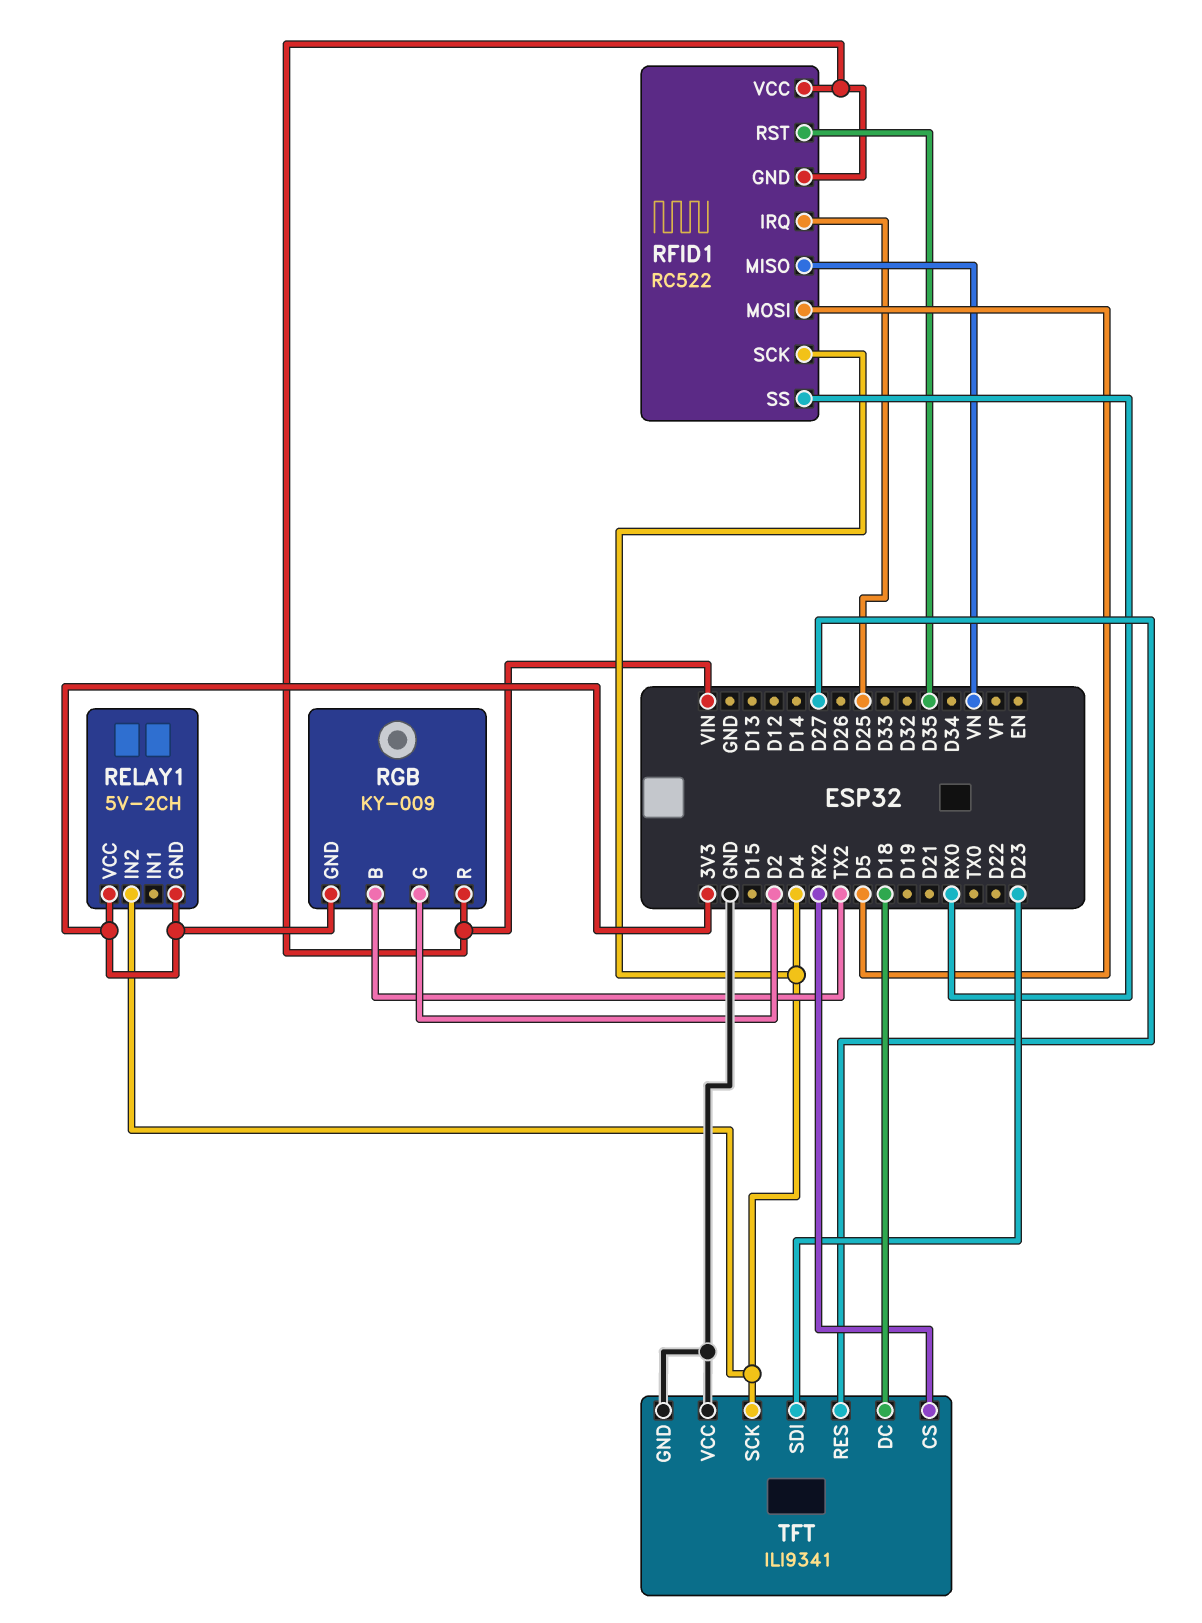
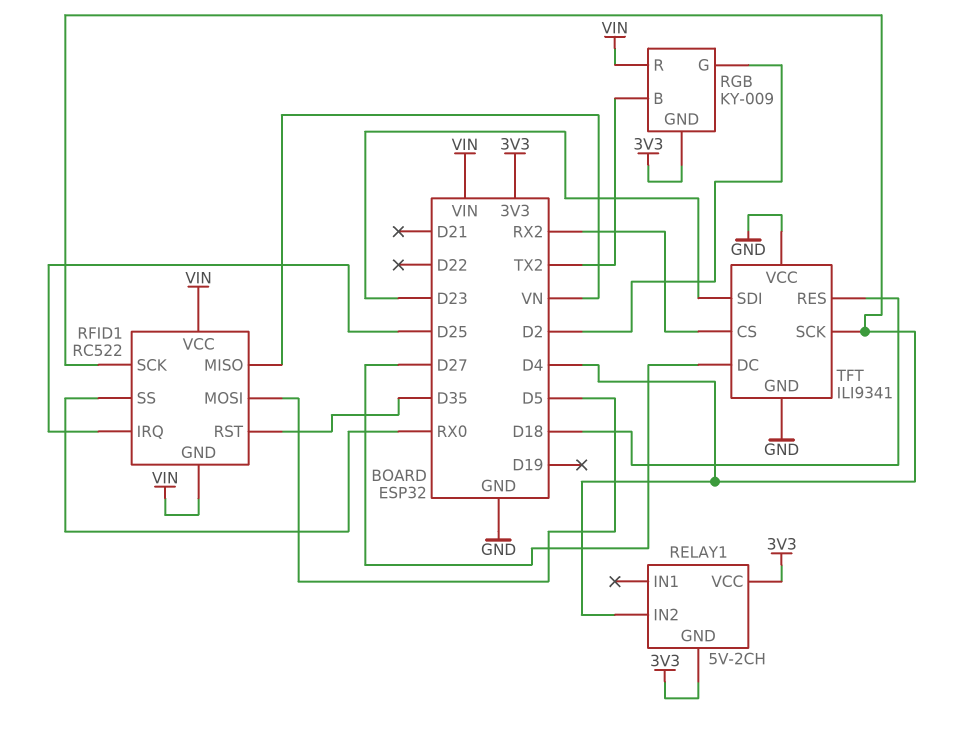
TFT pin DC: D18 -> D27
TFT pin RES: D27 -> D18

